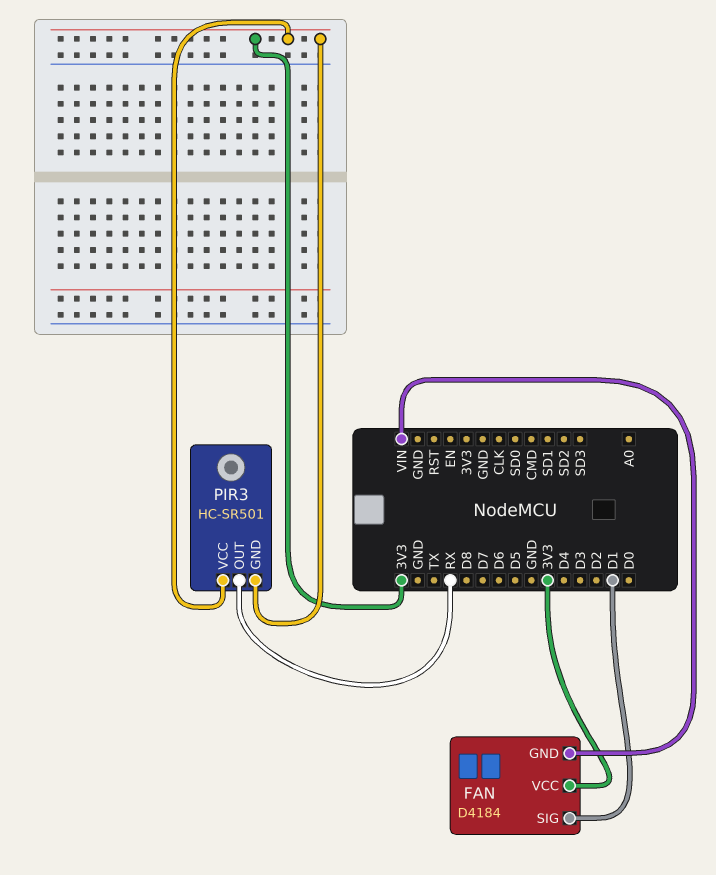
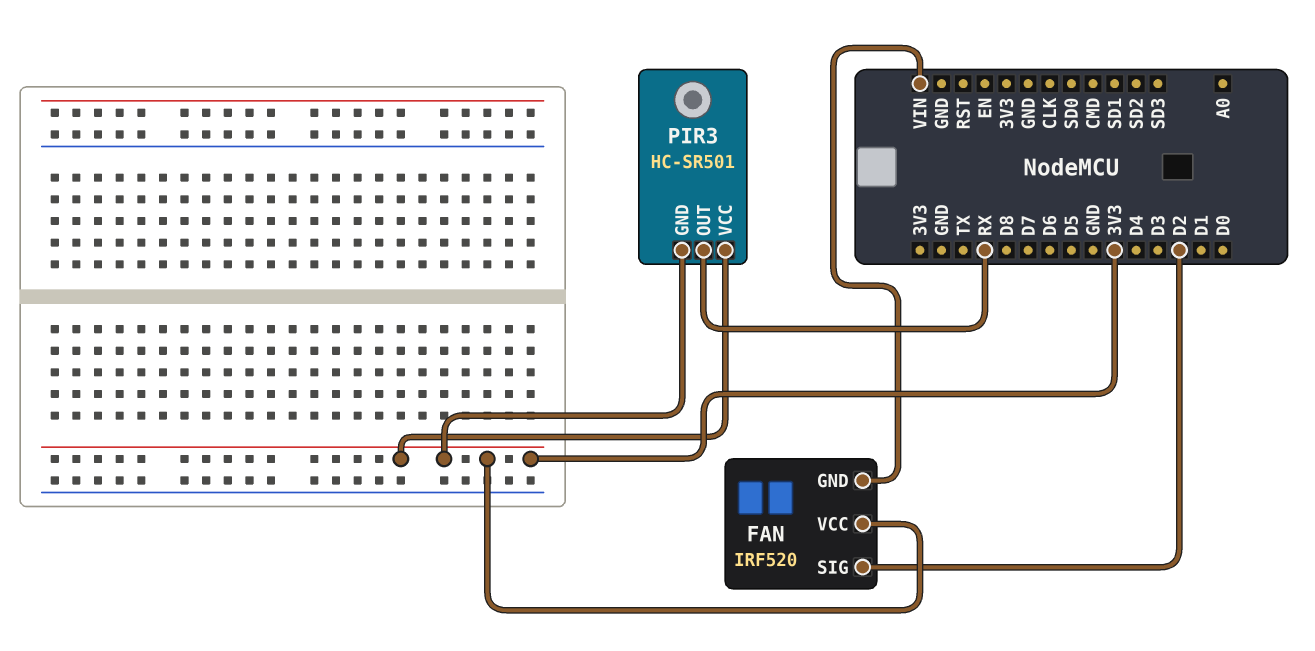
FAN: D4184 -> IRF520
FAN pin SIG: D1 -> D2

